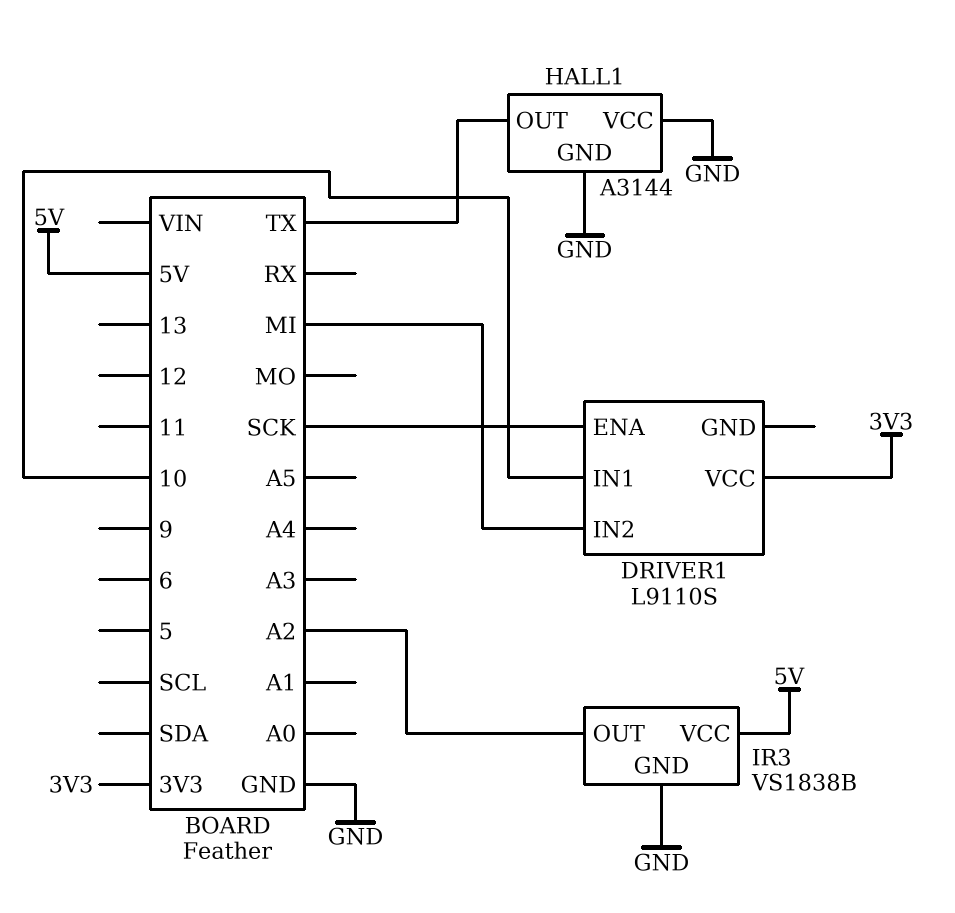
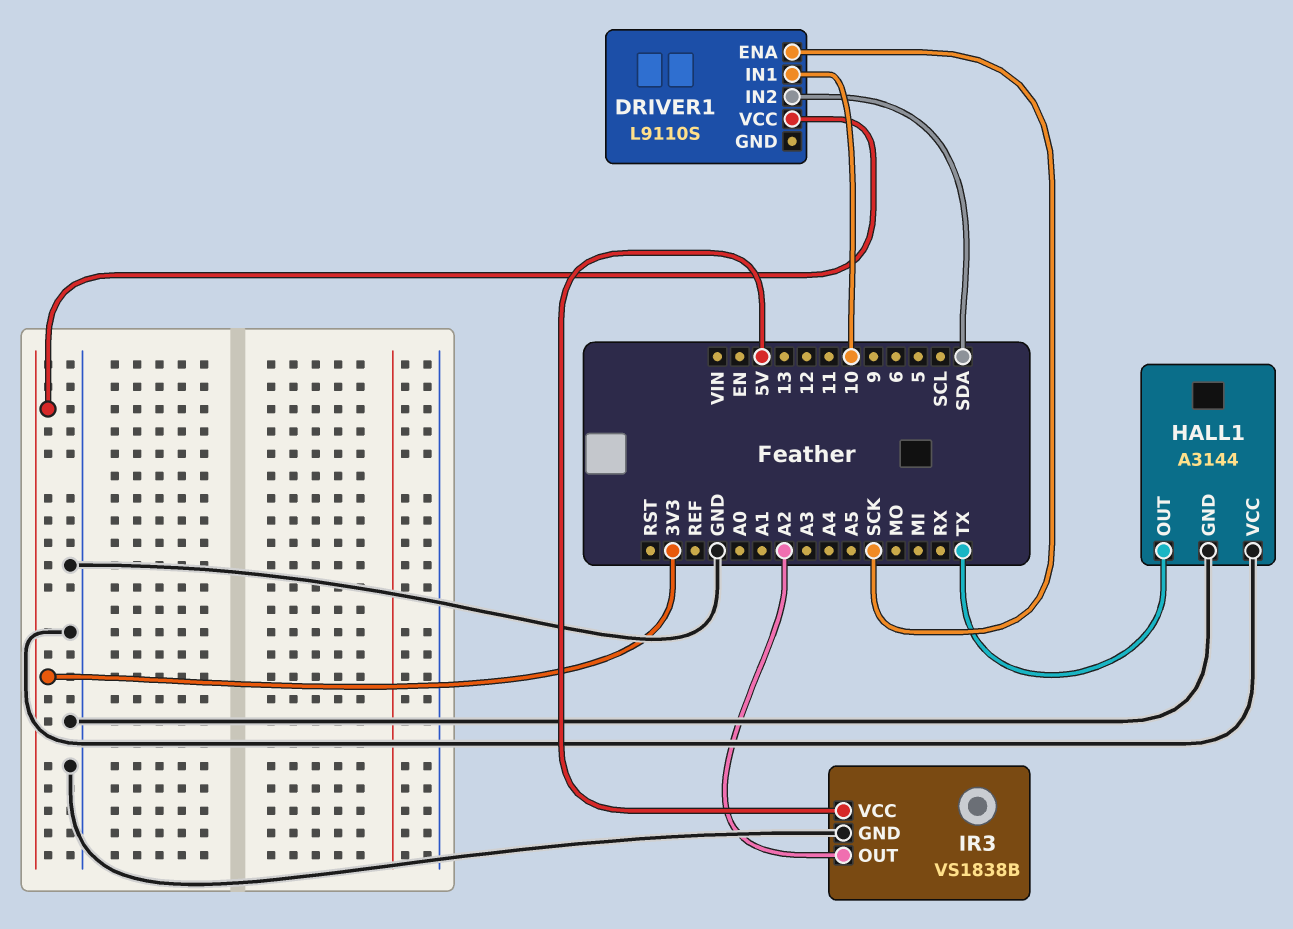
DRIVER1 pin IN2: MI -> SDA

